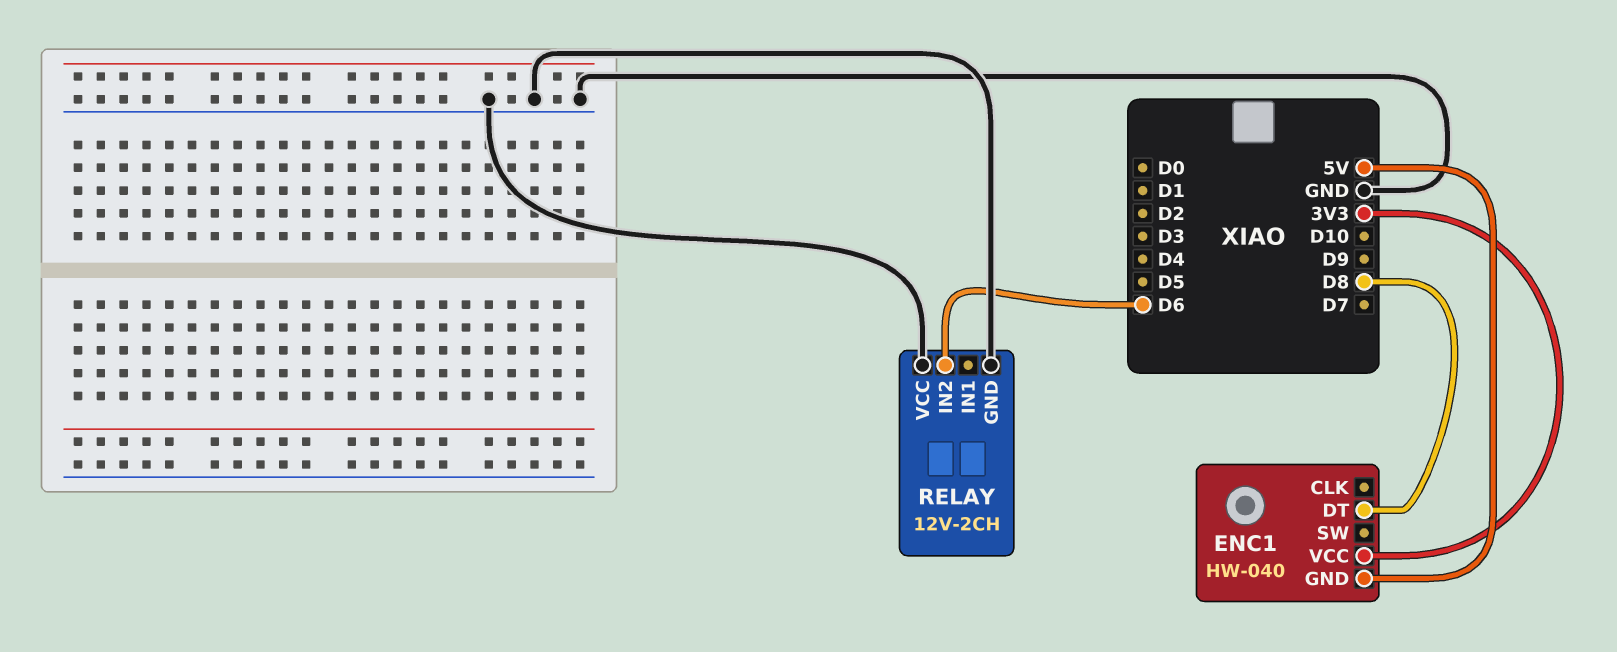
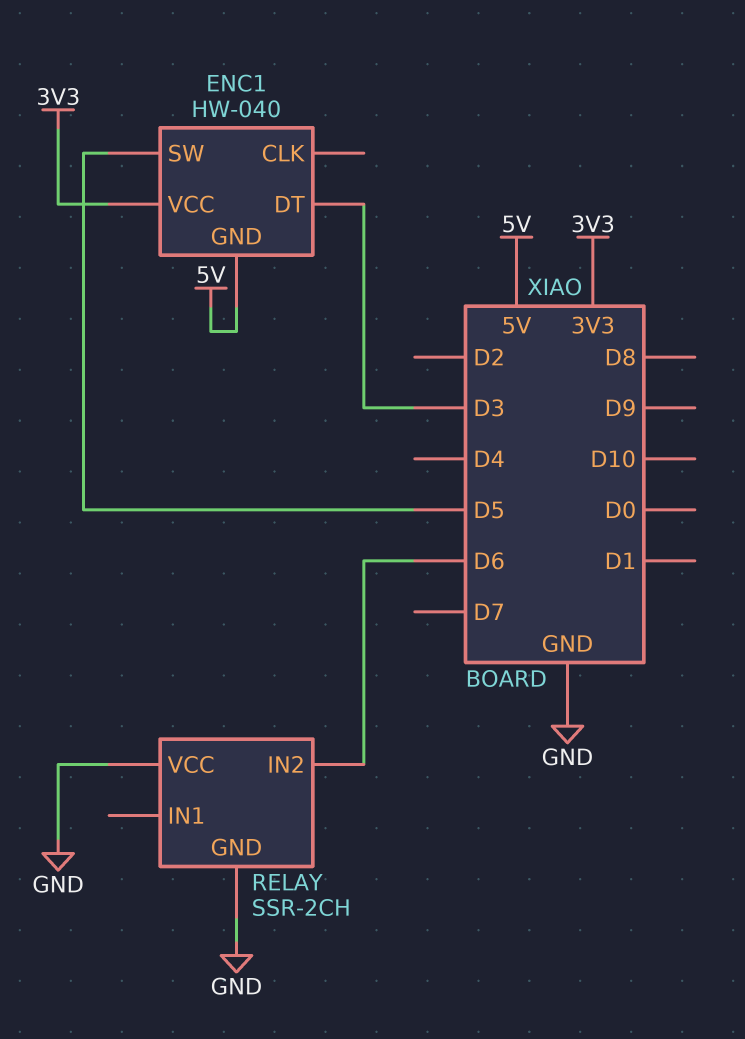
ENC1 pin DT: D8 -> D3
ENC1 pin SW: none -> D5
RELAY: 12V-2CH -> SSR-2CH

